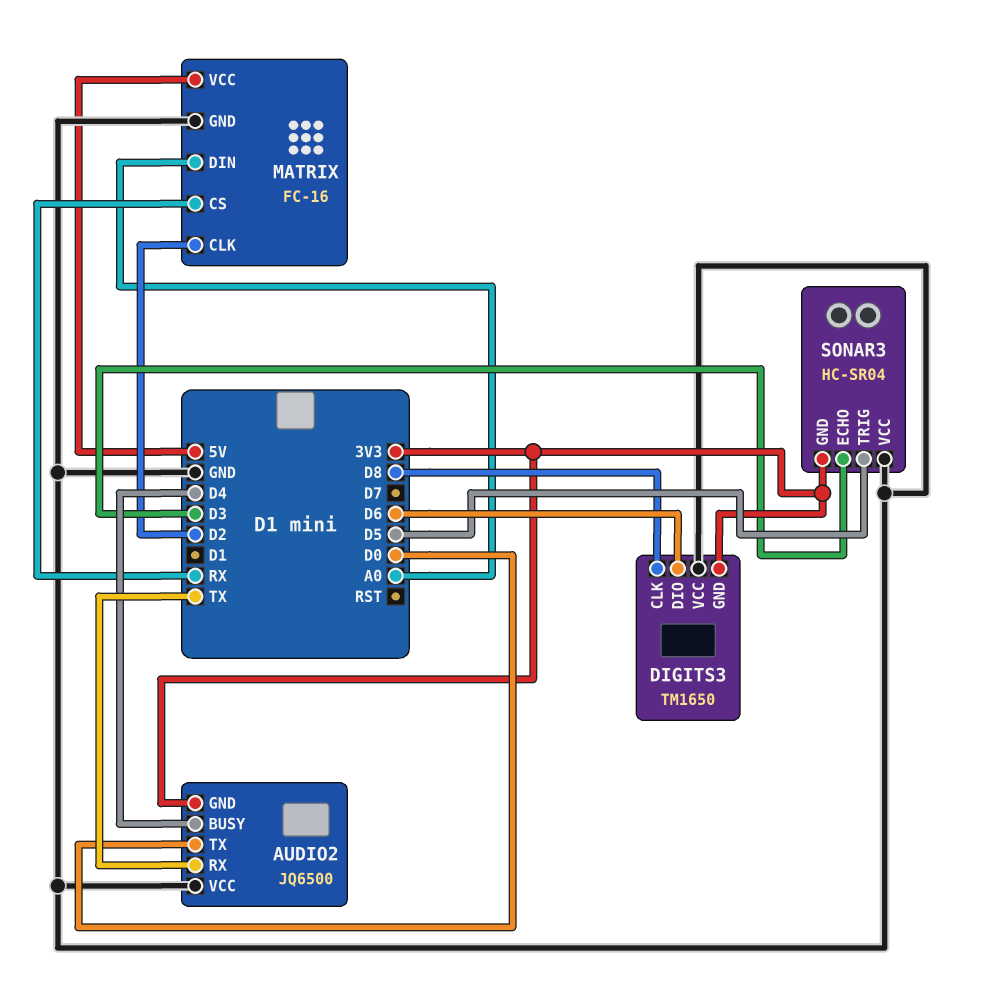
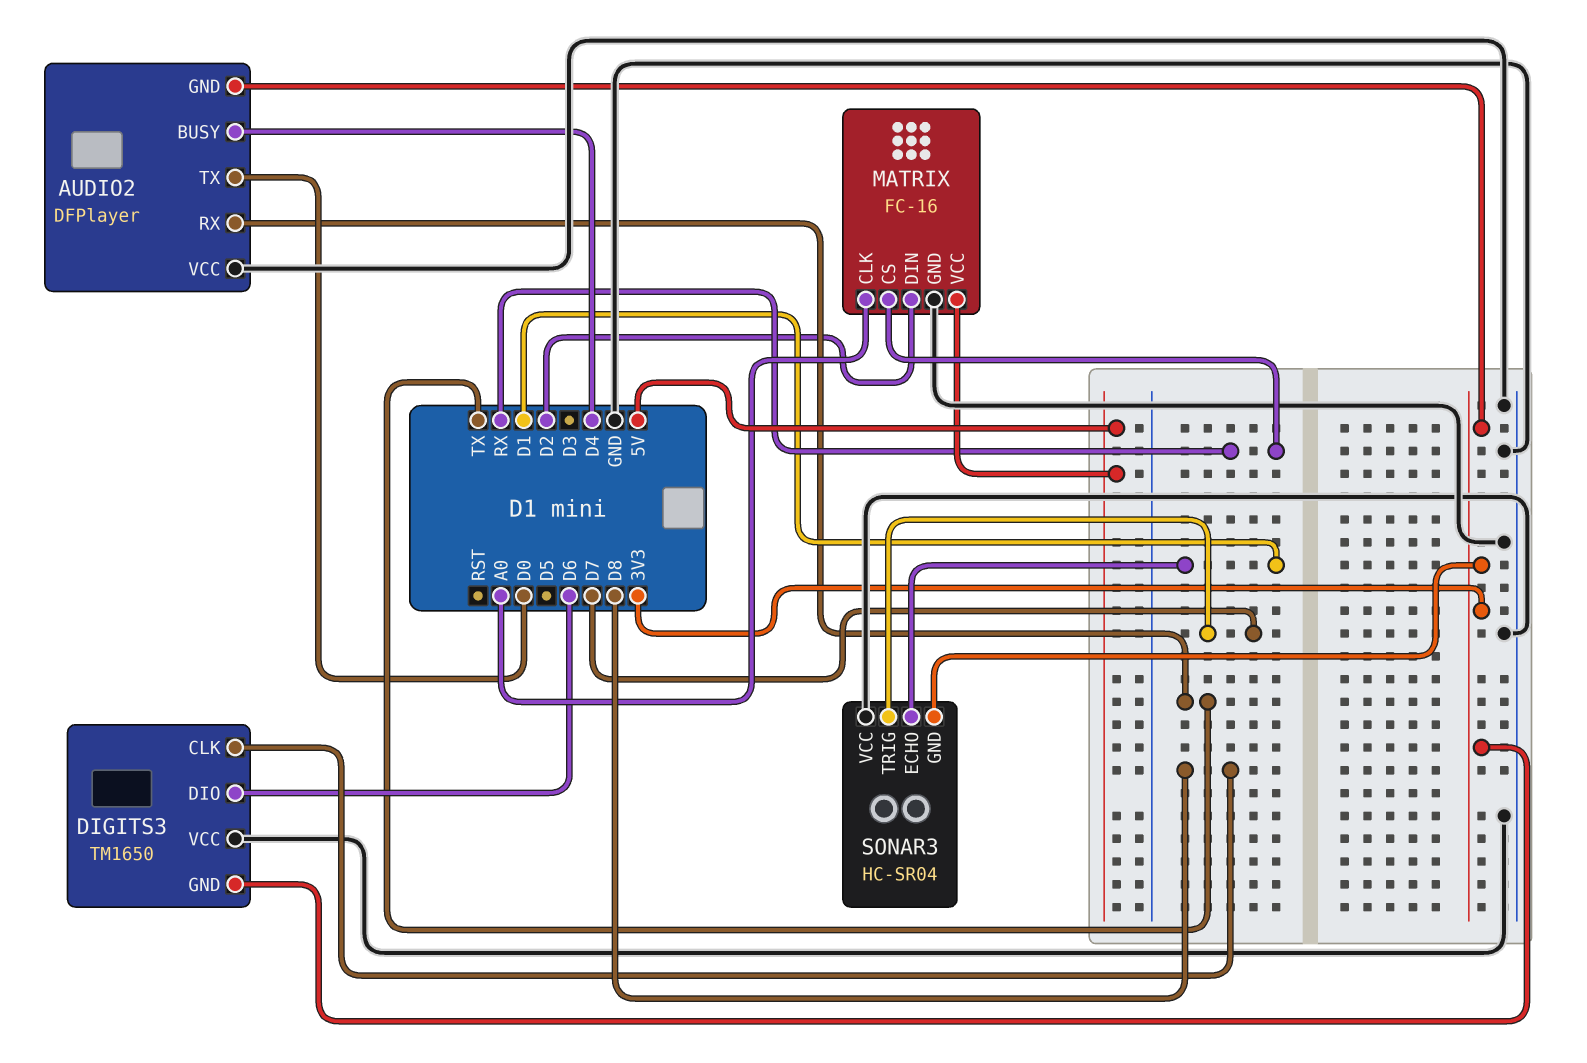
AUDIO2: JQ6500 -> DFPlayer
MATRIX pin CLK: D2 -> A0
MATRIX pin DIN: A0 -> D2
SONAR3 pin ECHO: D3 -> D1
SONAR3 pin TRIG: D5 -> D7

